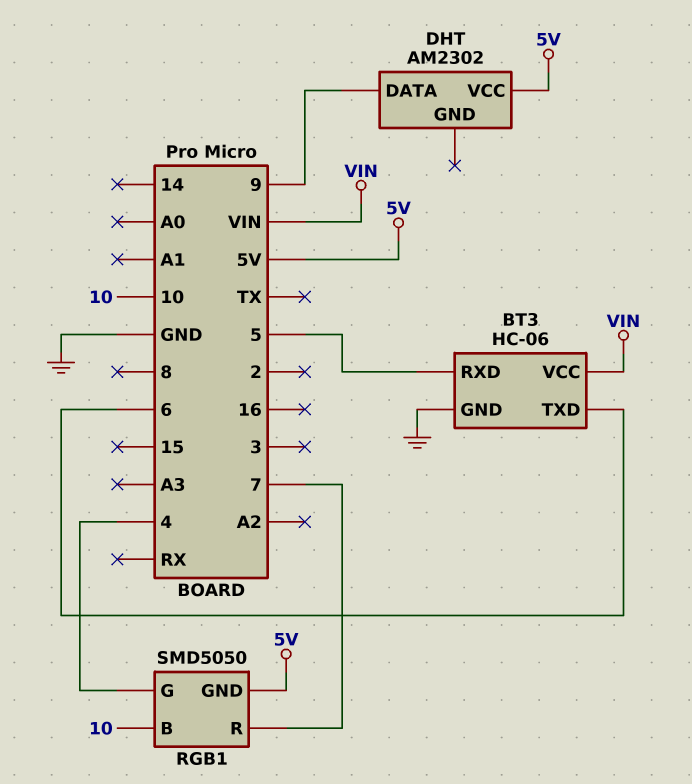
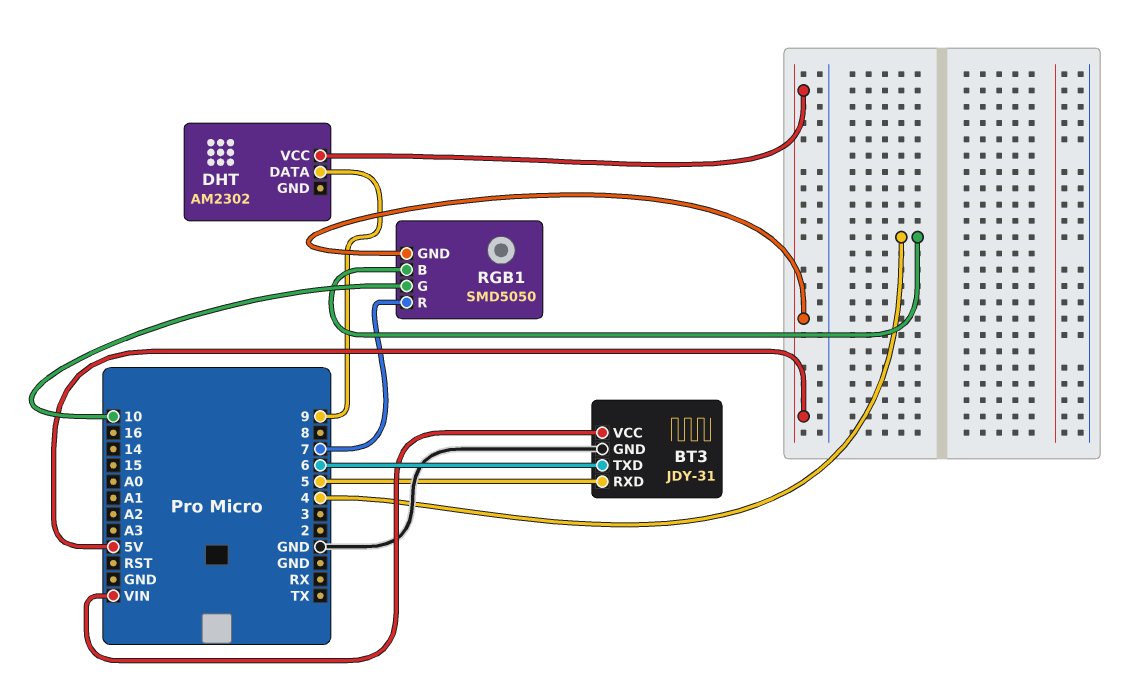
BT3: HC-06 -> JDY-31
RGB1 pin B: 10 -> 4
RGB1 pin G: 4 -> 10

